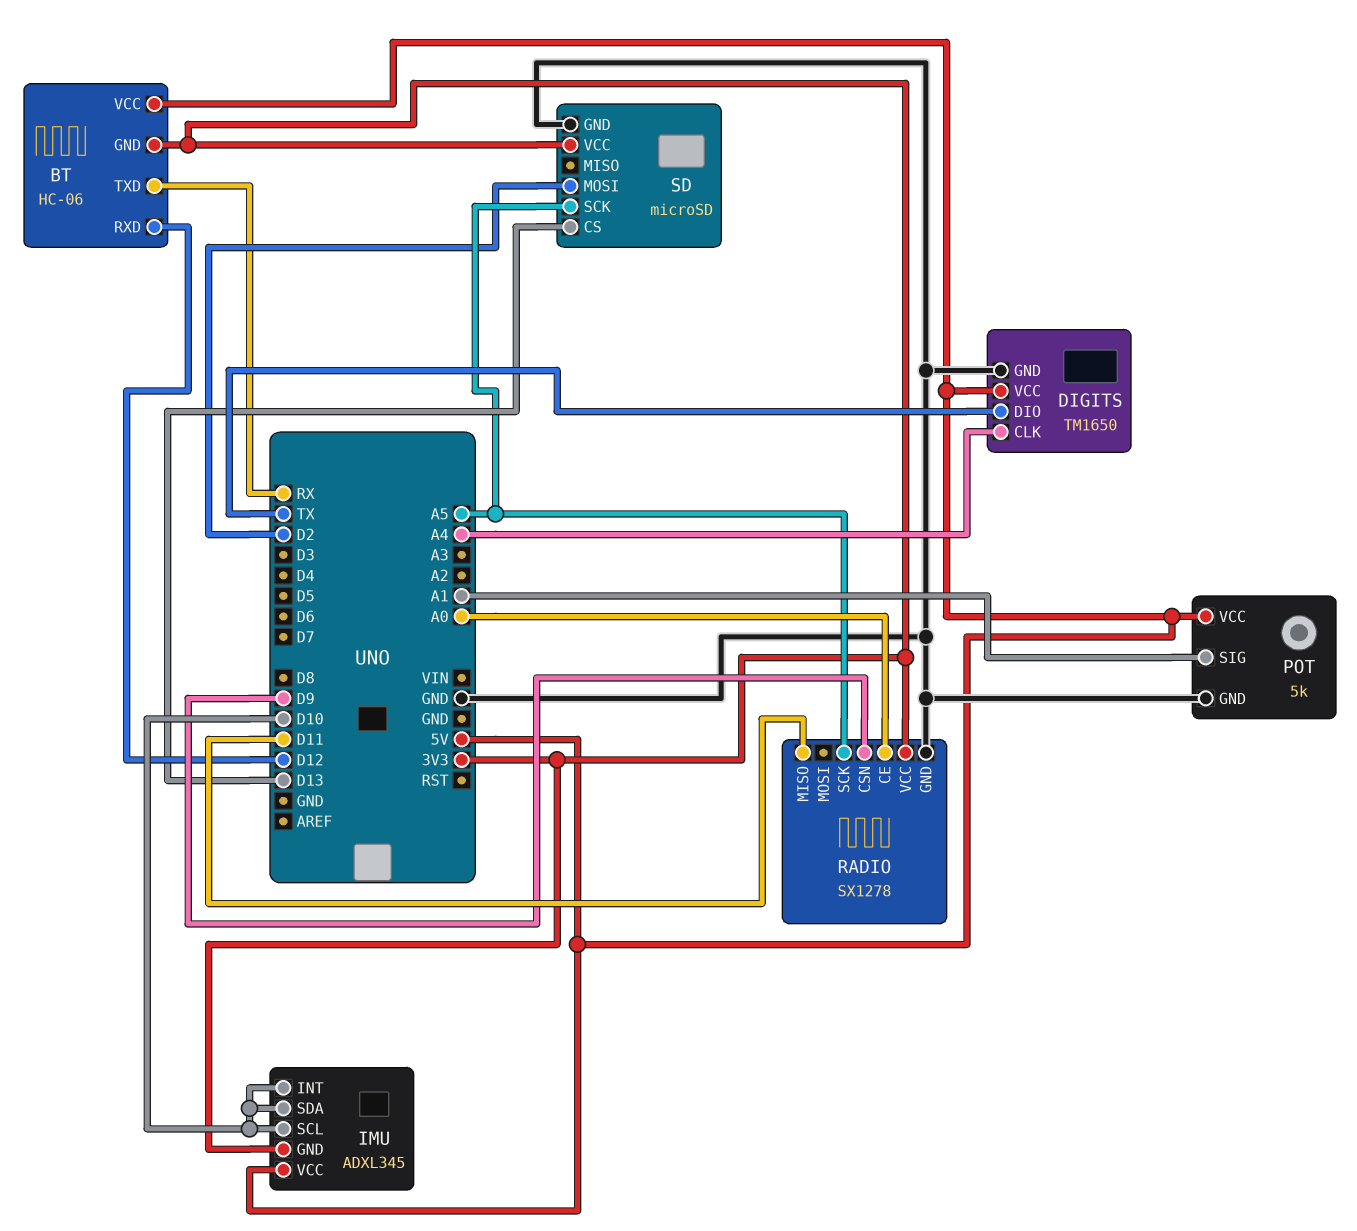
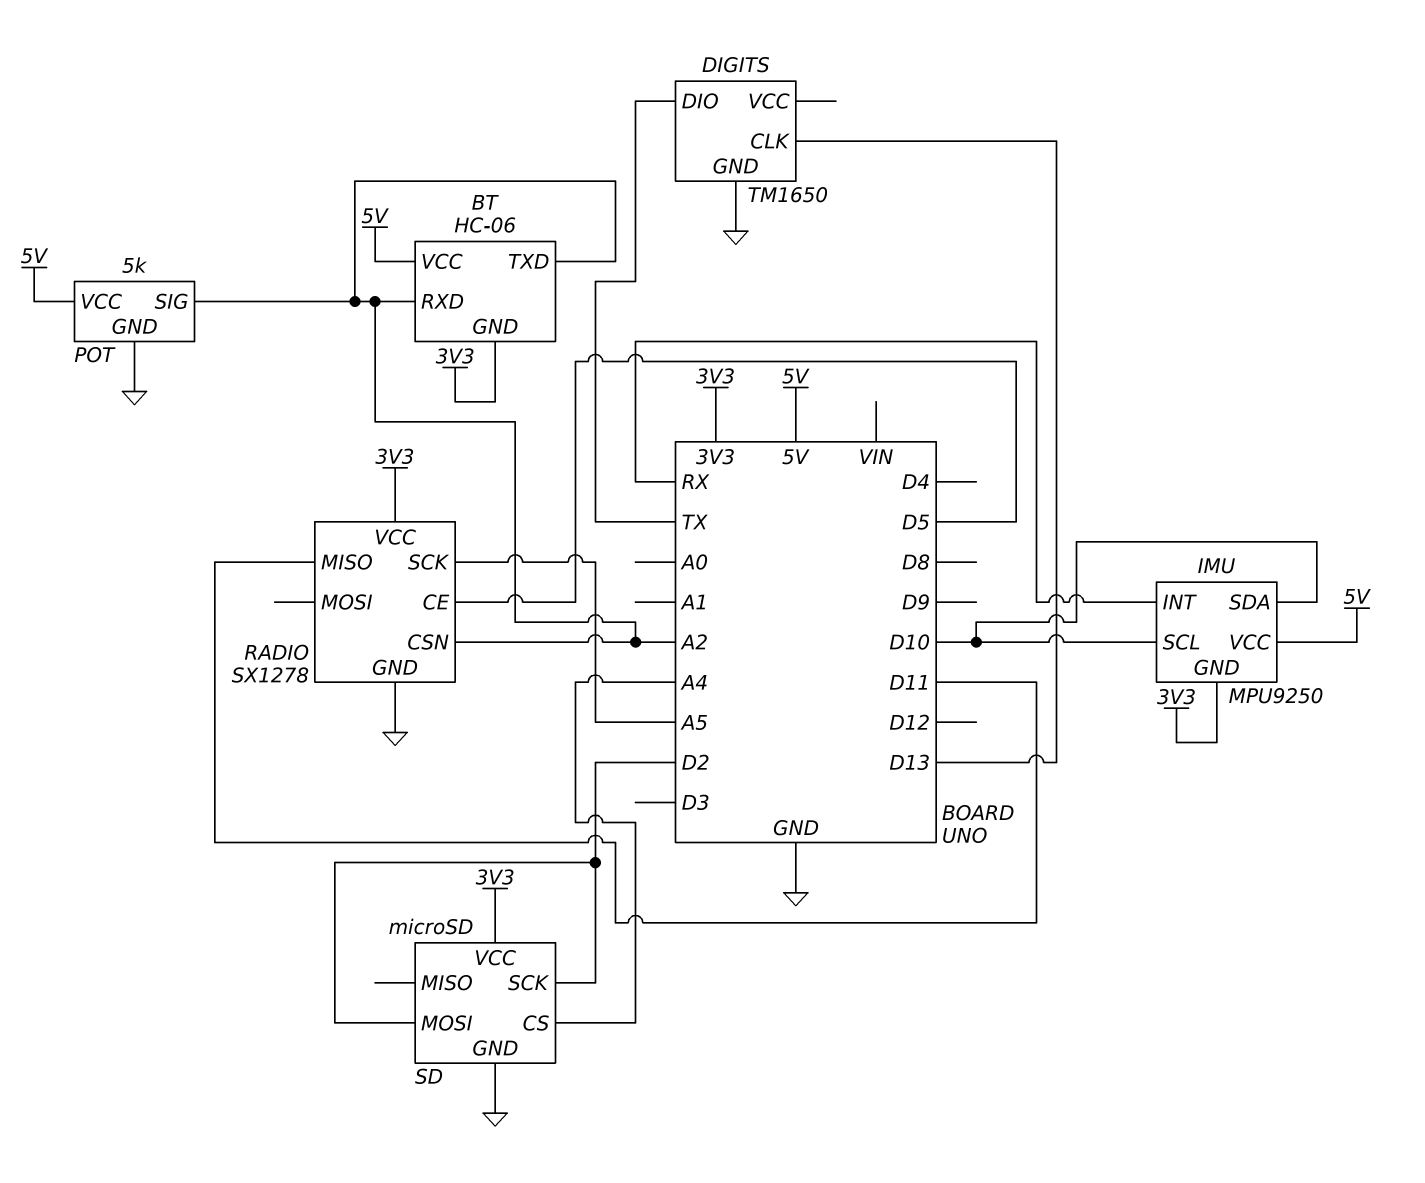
BT pin RXD: D12 -> A2
BT pin TXD: RX -> A2
DIGITS pin CLK: A4 -> D13
DIGITS pin VCC: 5V -> none
IMU: ADXL345 -> MPU9250
IMU pin INT: D10 -> RX
POT pin SIG: A1 -> A2
RADIO pin CE: A0 -> D5
RADIO pin CSN: D9 -> A2
SD pin CS: D13 -> A4
SD pin SCK: A5 -> D2

